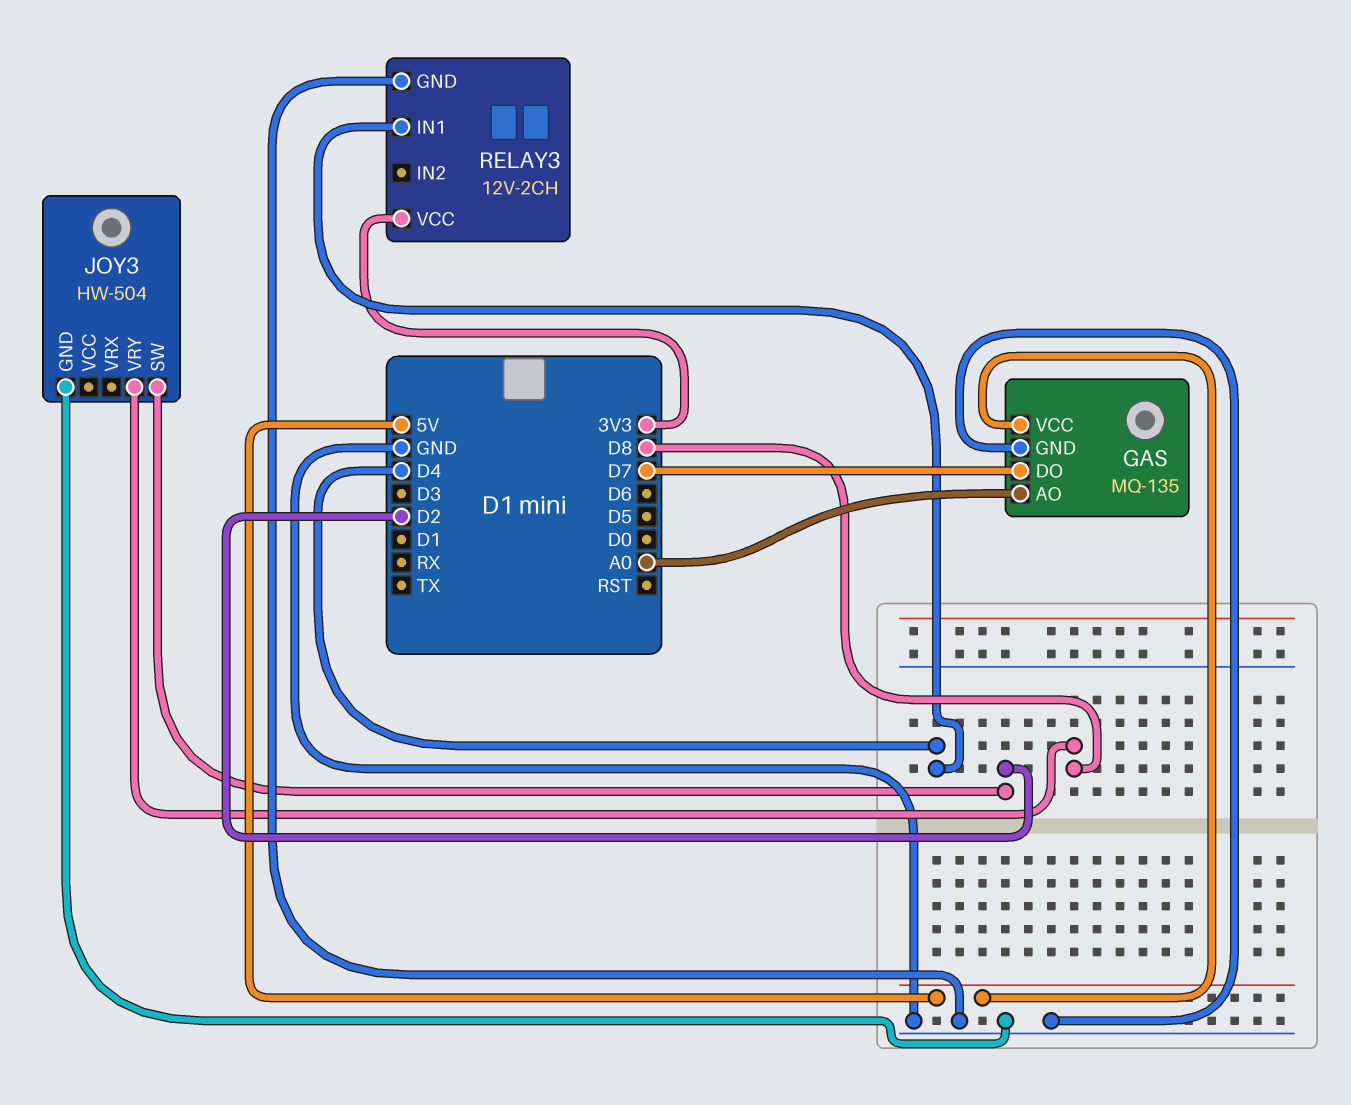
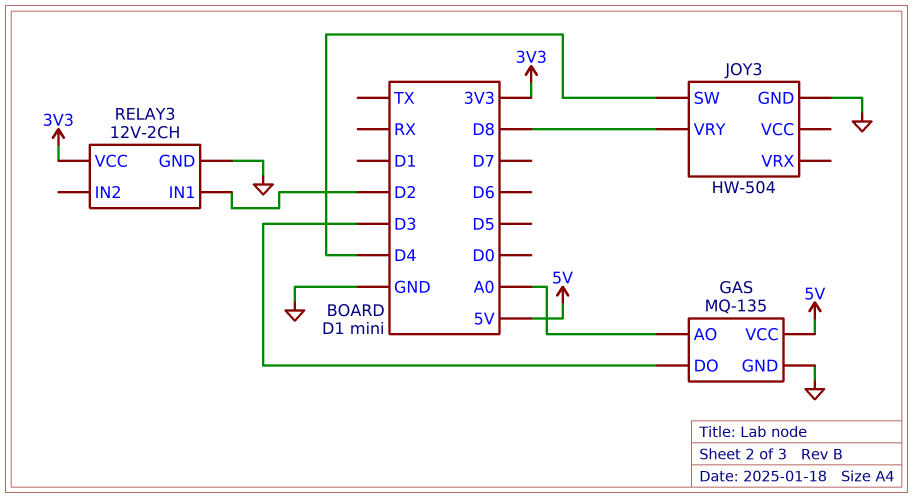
GAS pin DO: D7 -> D3
JOY3 pin SW: D2 -> D4
RELAY3 pin IN1: D4 -> D2

